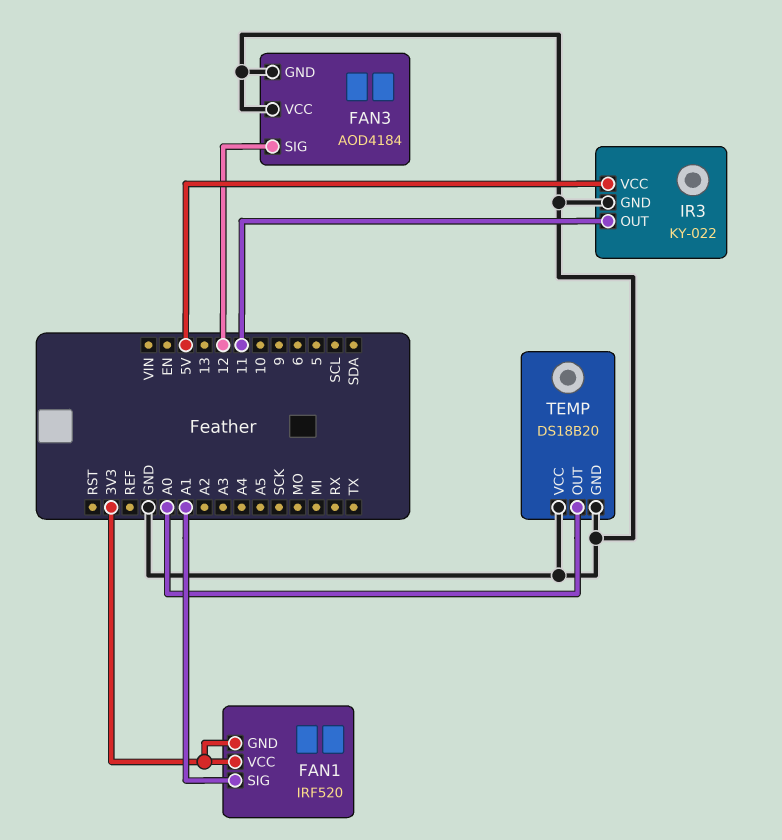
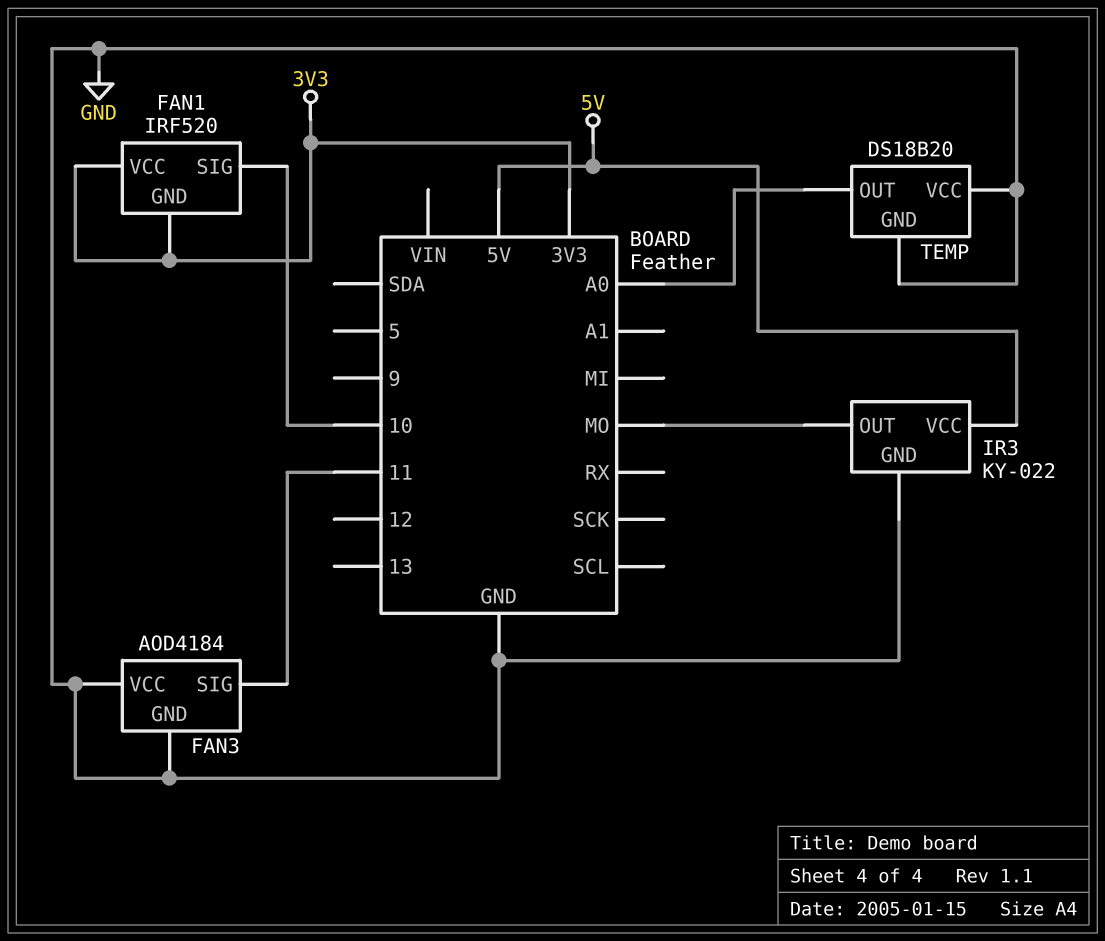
FAN1 pin SIG: A1 -> 10
FAN3 pin SIG: 12 -> 11
IR3 pin OUT: 11 -> MO

